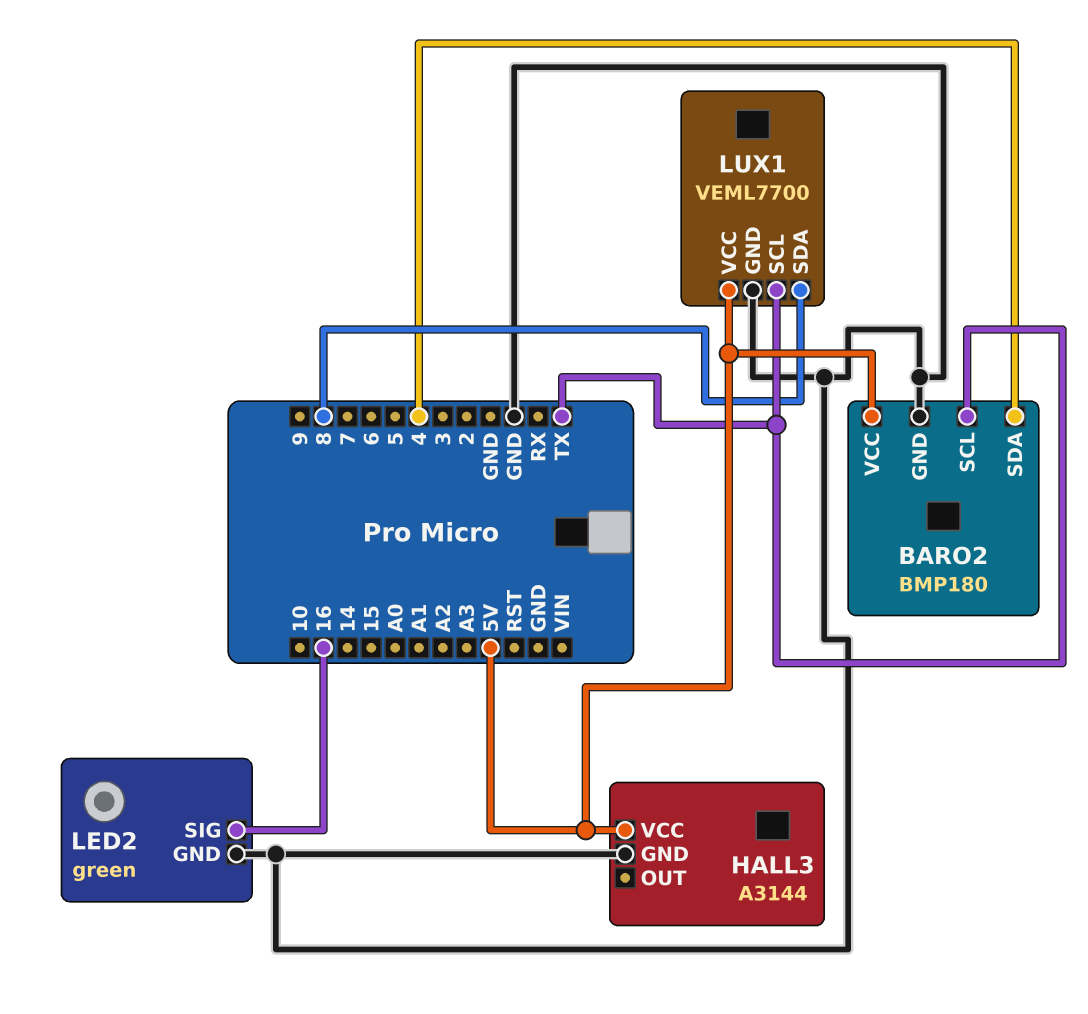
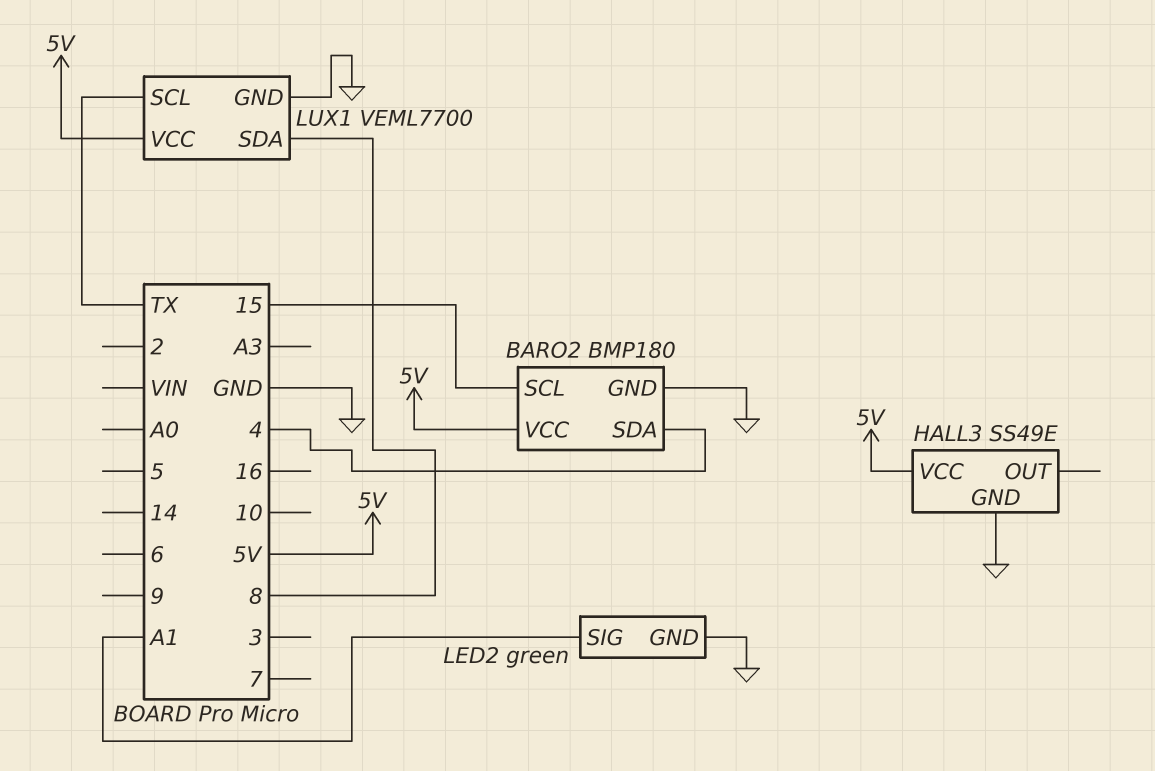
BARO2 pin SCL: TX -> 15
HALL3: A3144 -> SS49E
LED2 pin SIG: 16 -> A1

